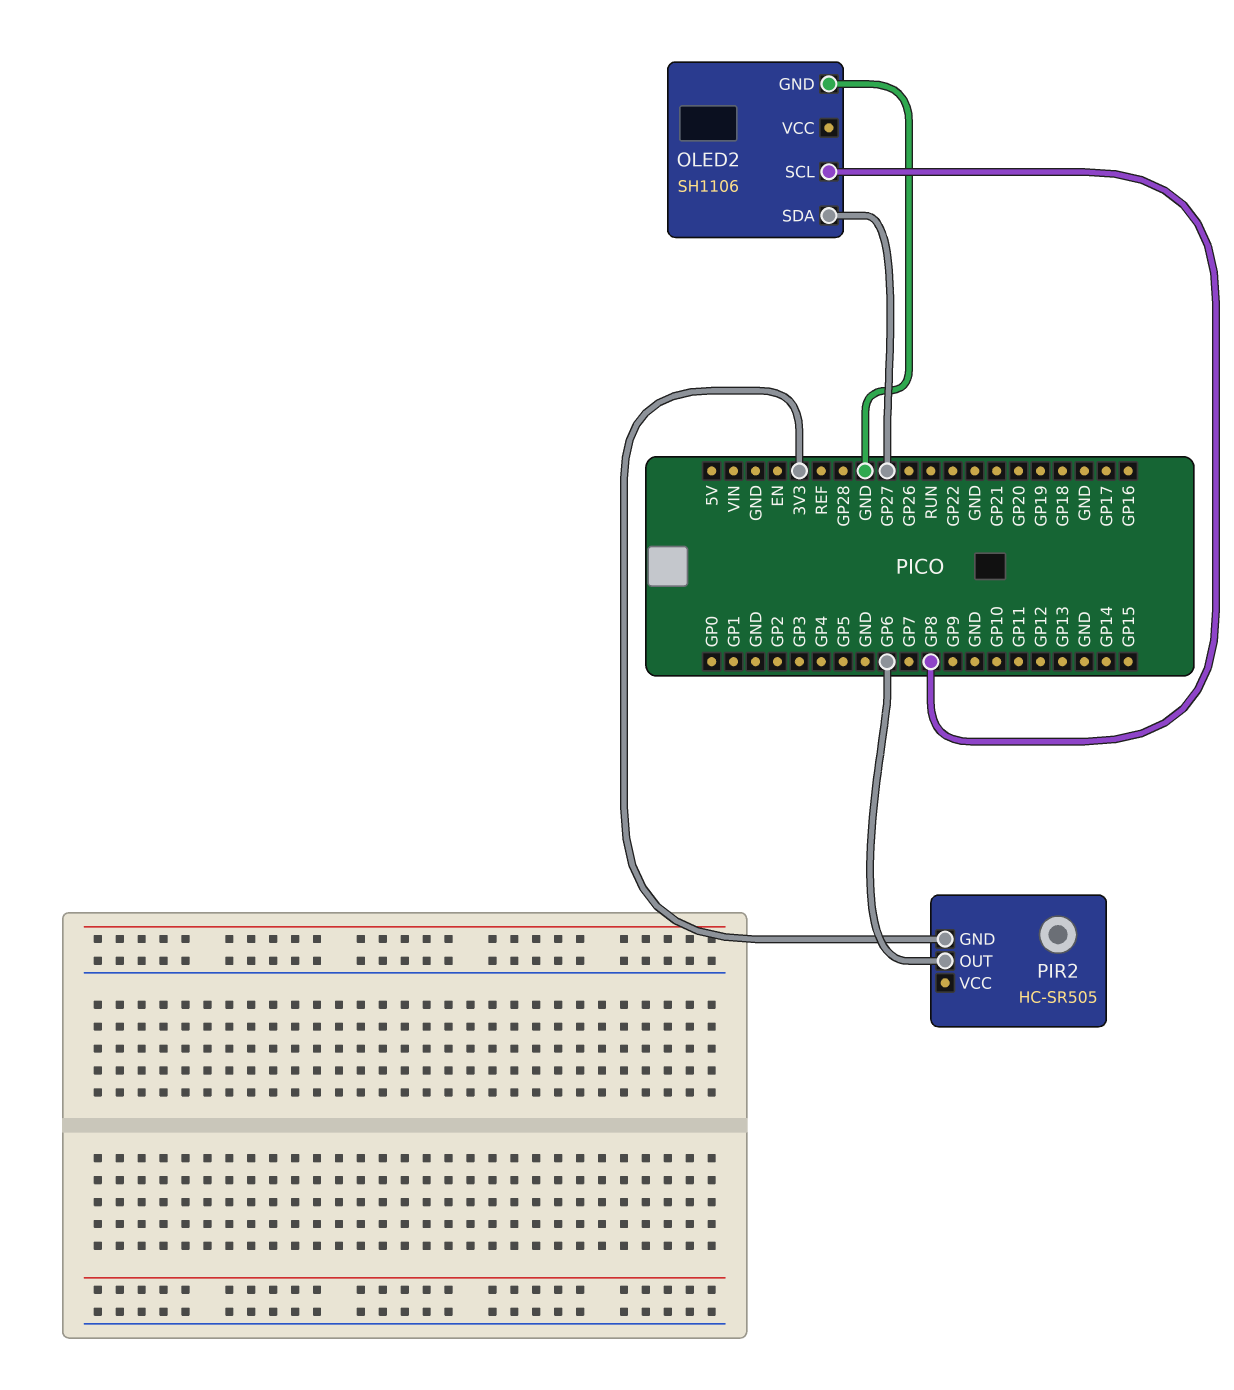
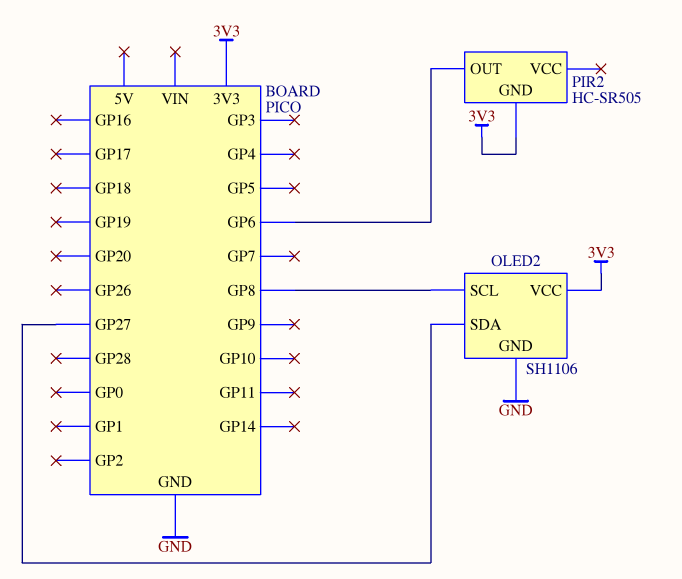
OLED2 pin VCC: none -> 3V3

